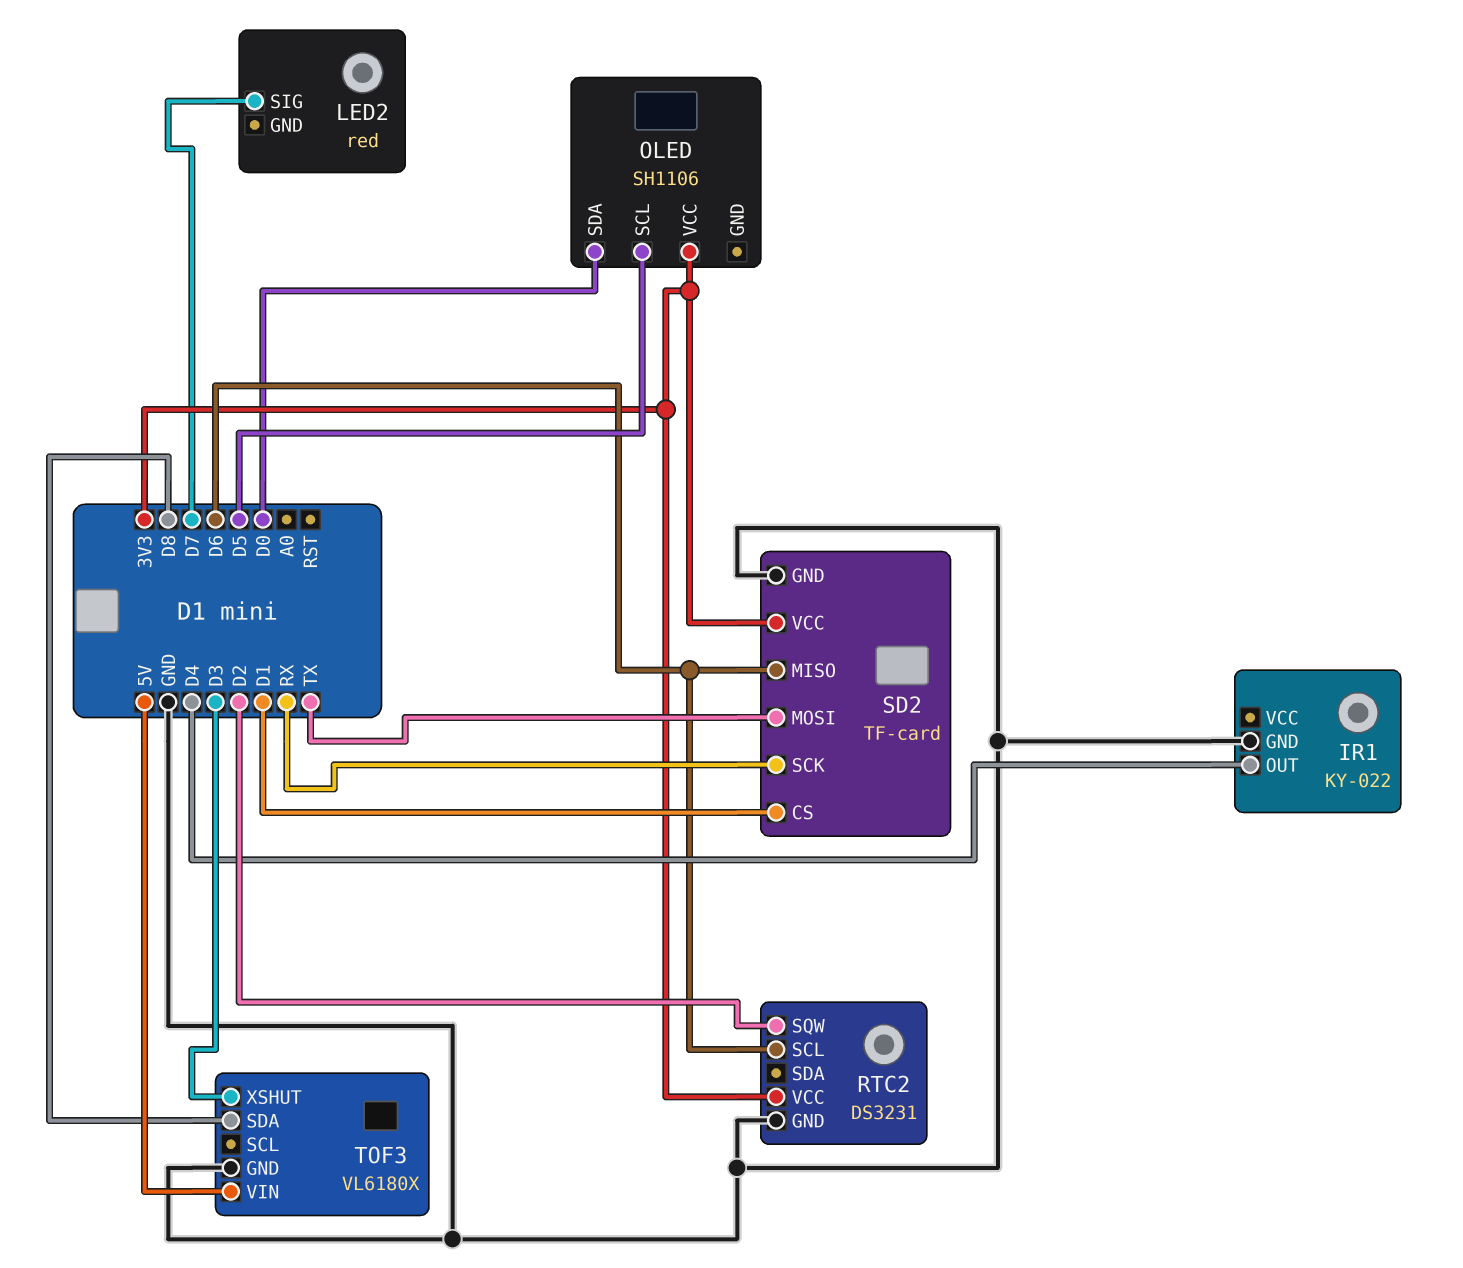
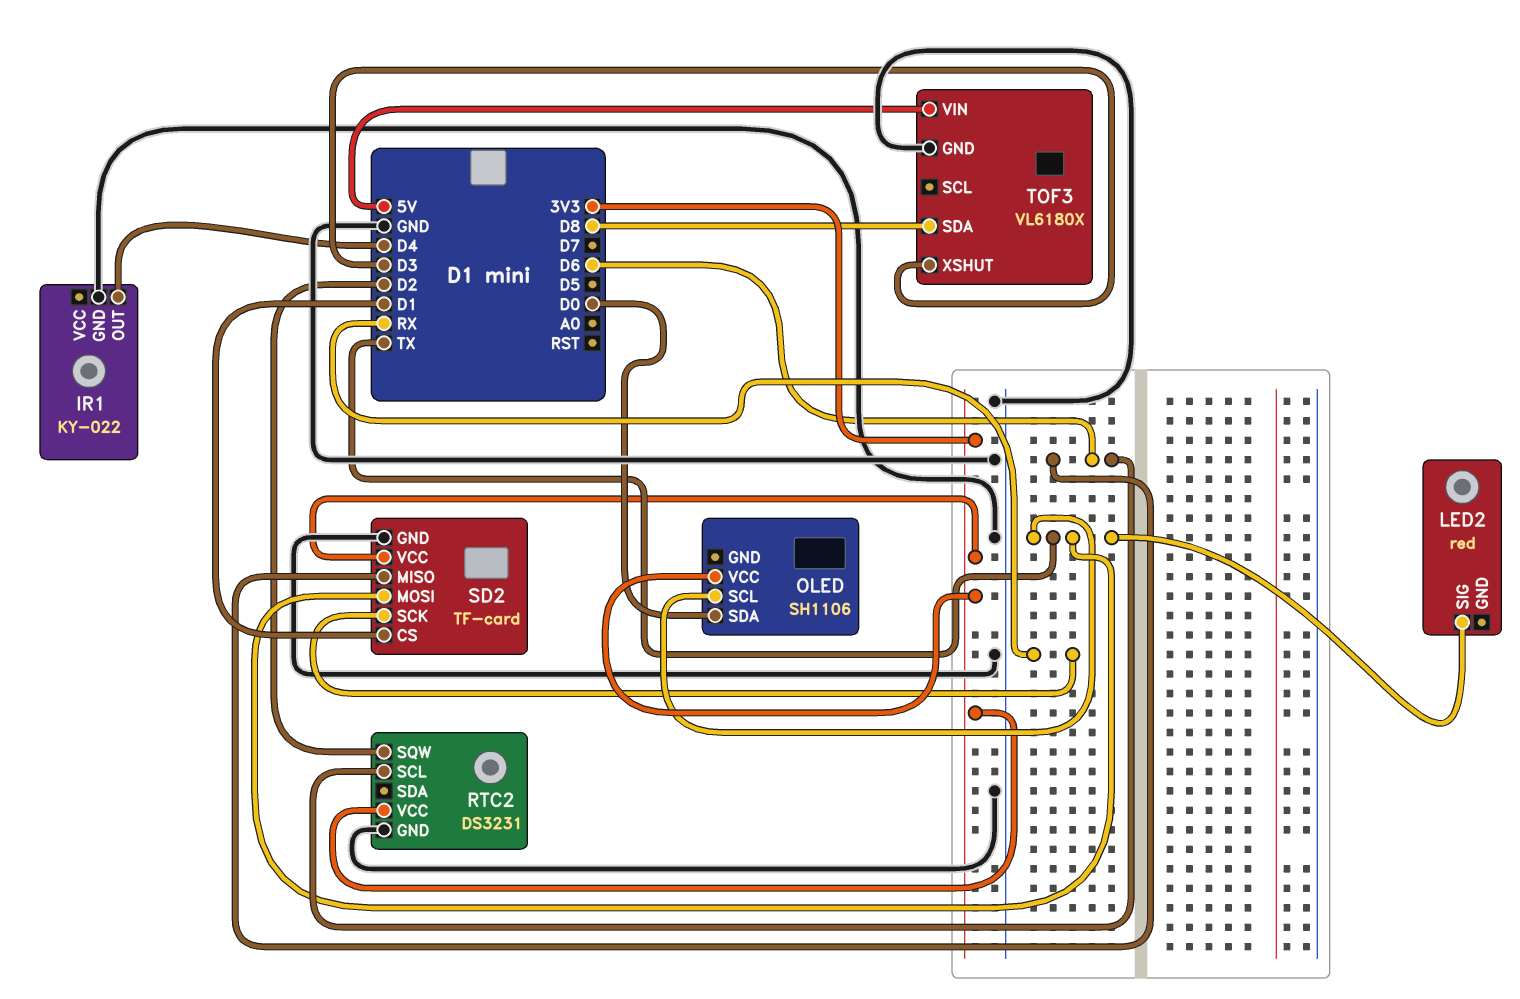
LED2 pin SIG: D7 -> TX
OLED pin SCL: D5 -> TX

